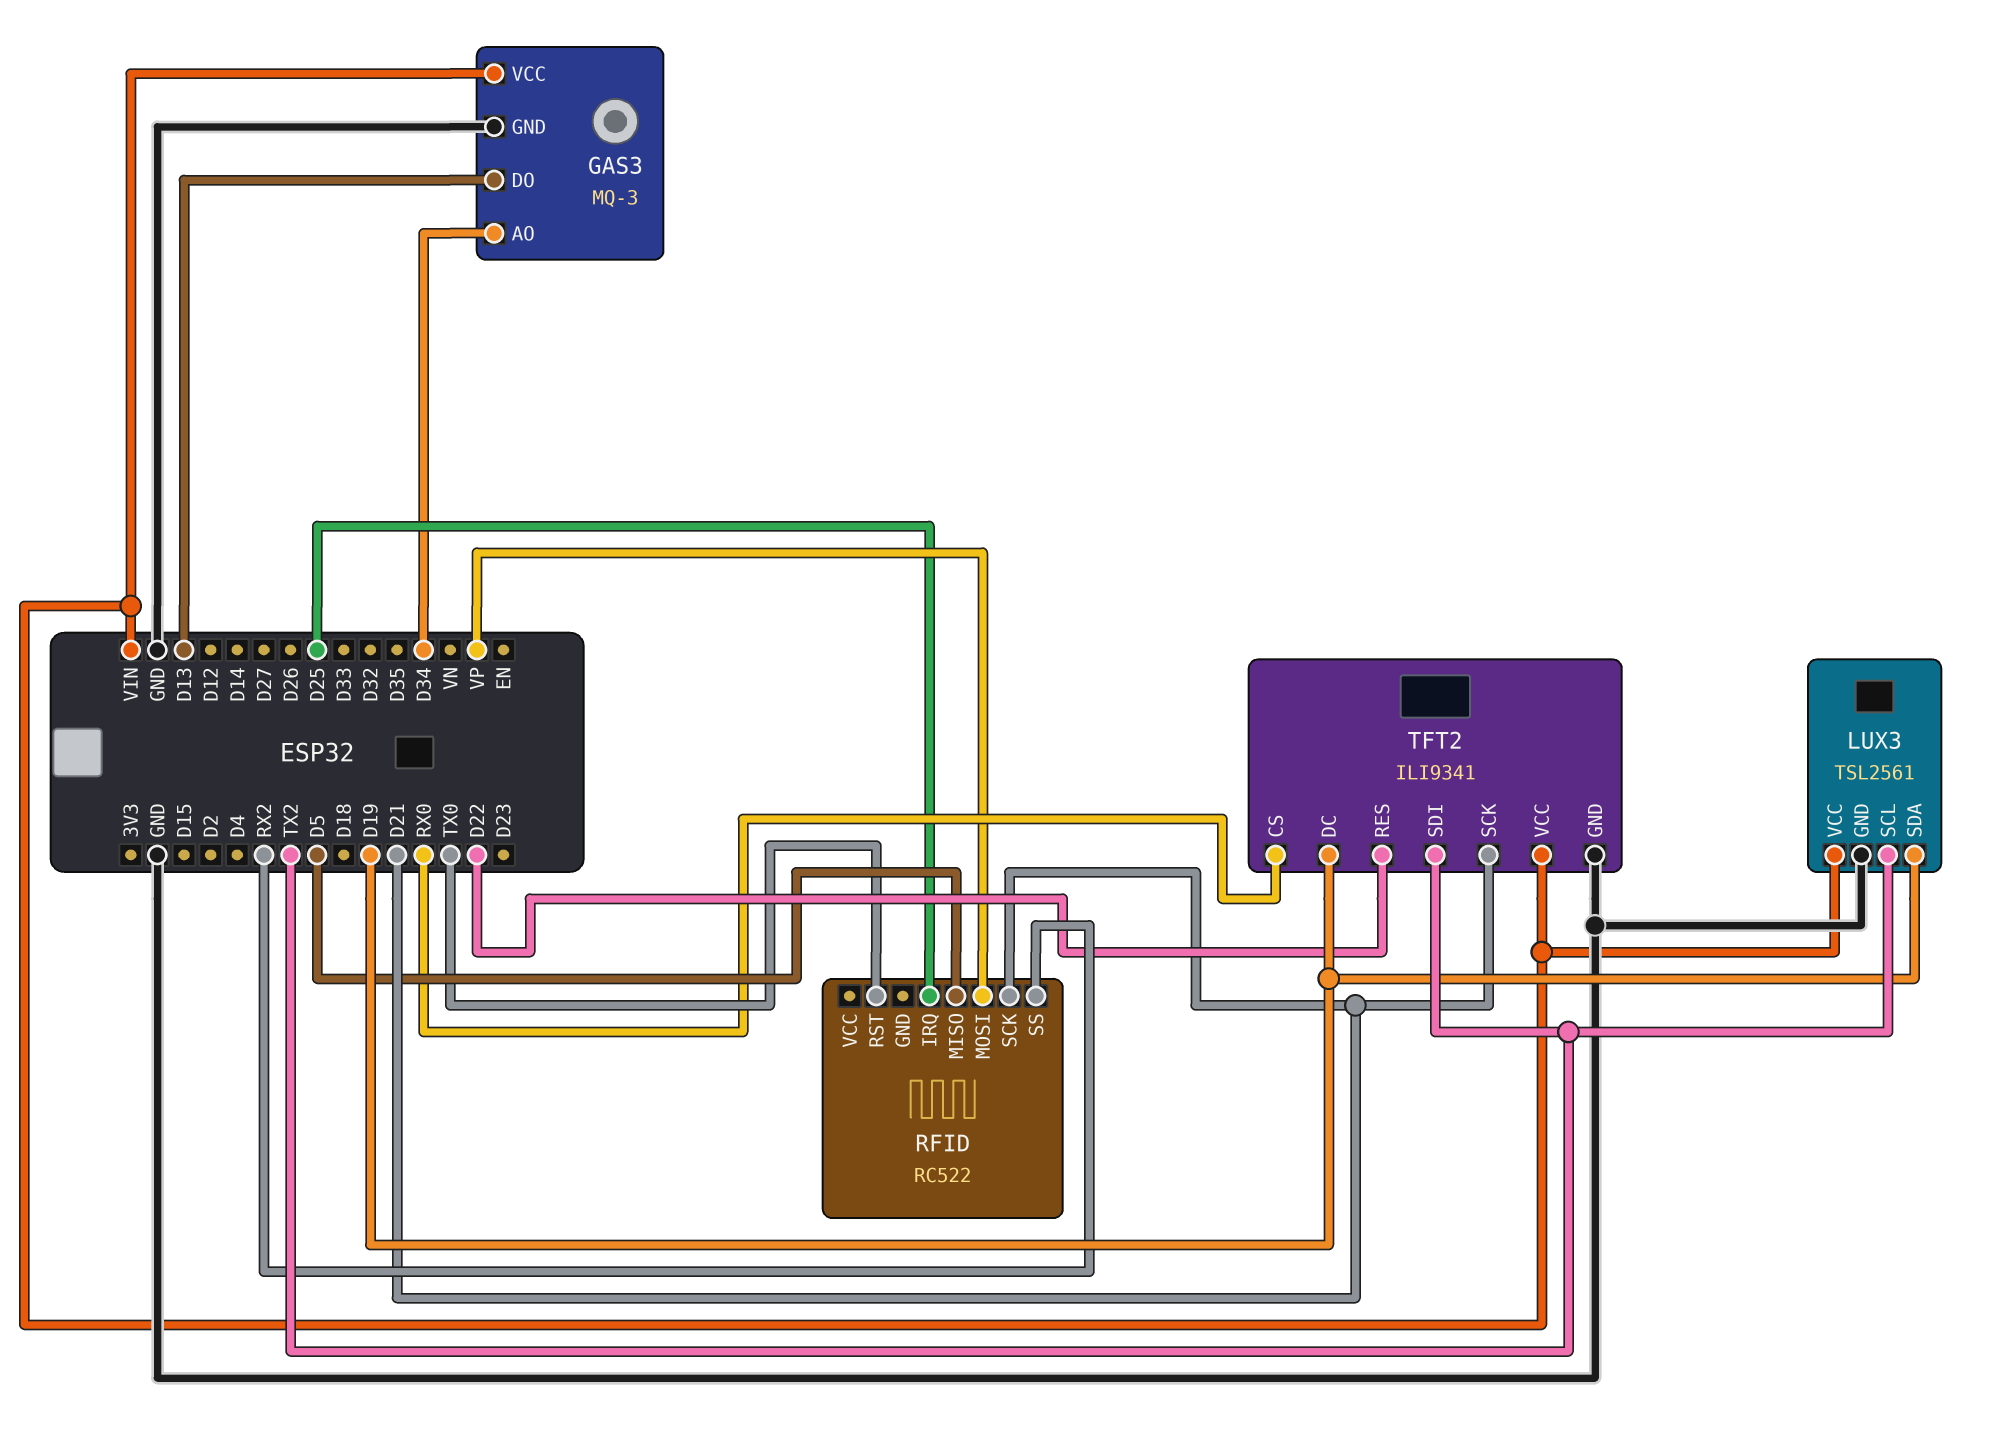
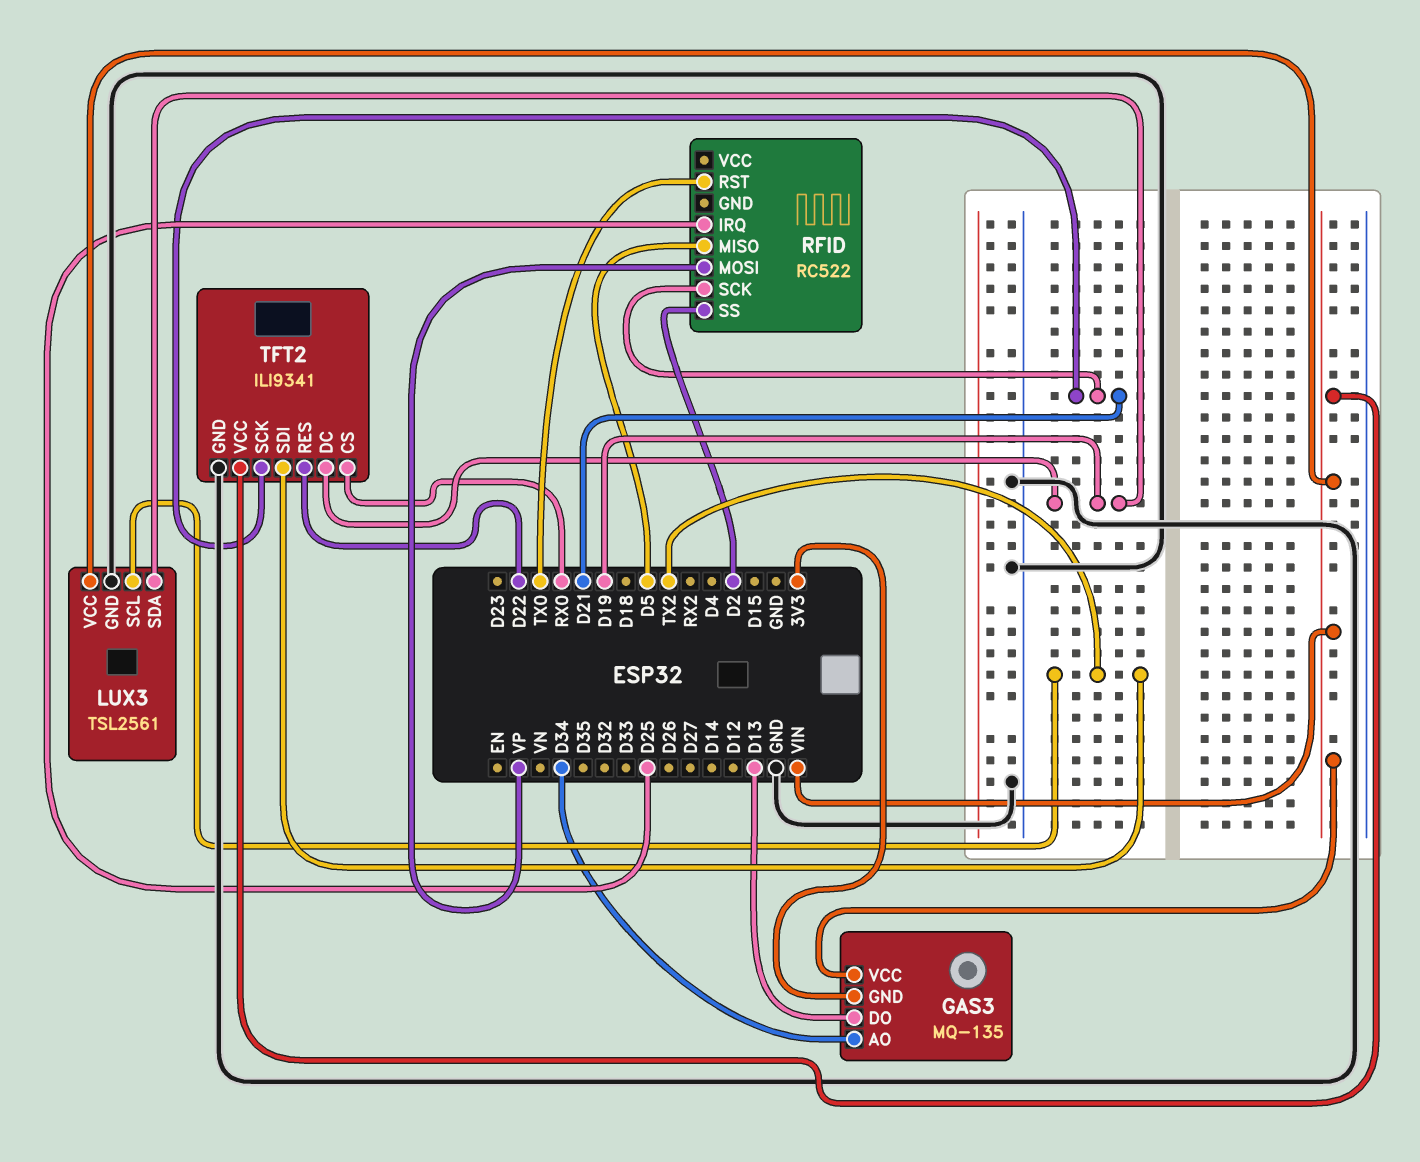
GAS3: MQ-3 -> MQ-135
GAS3 pin GND: GND -> 3V3
RFID pin SS: RX2 -> D2

